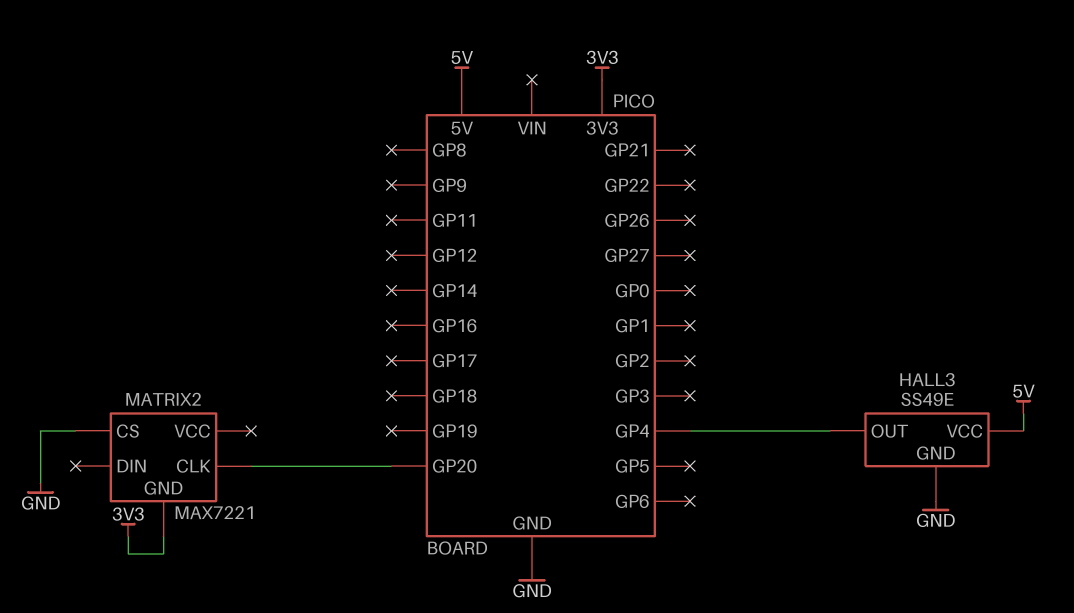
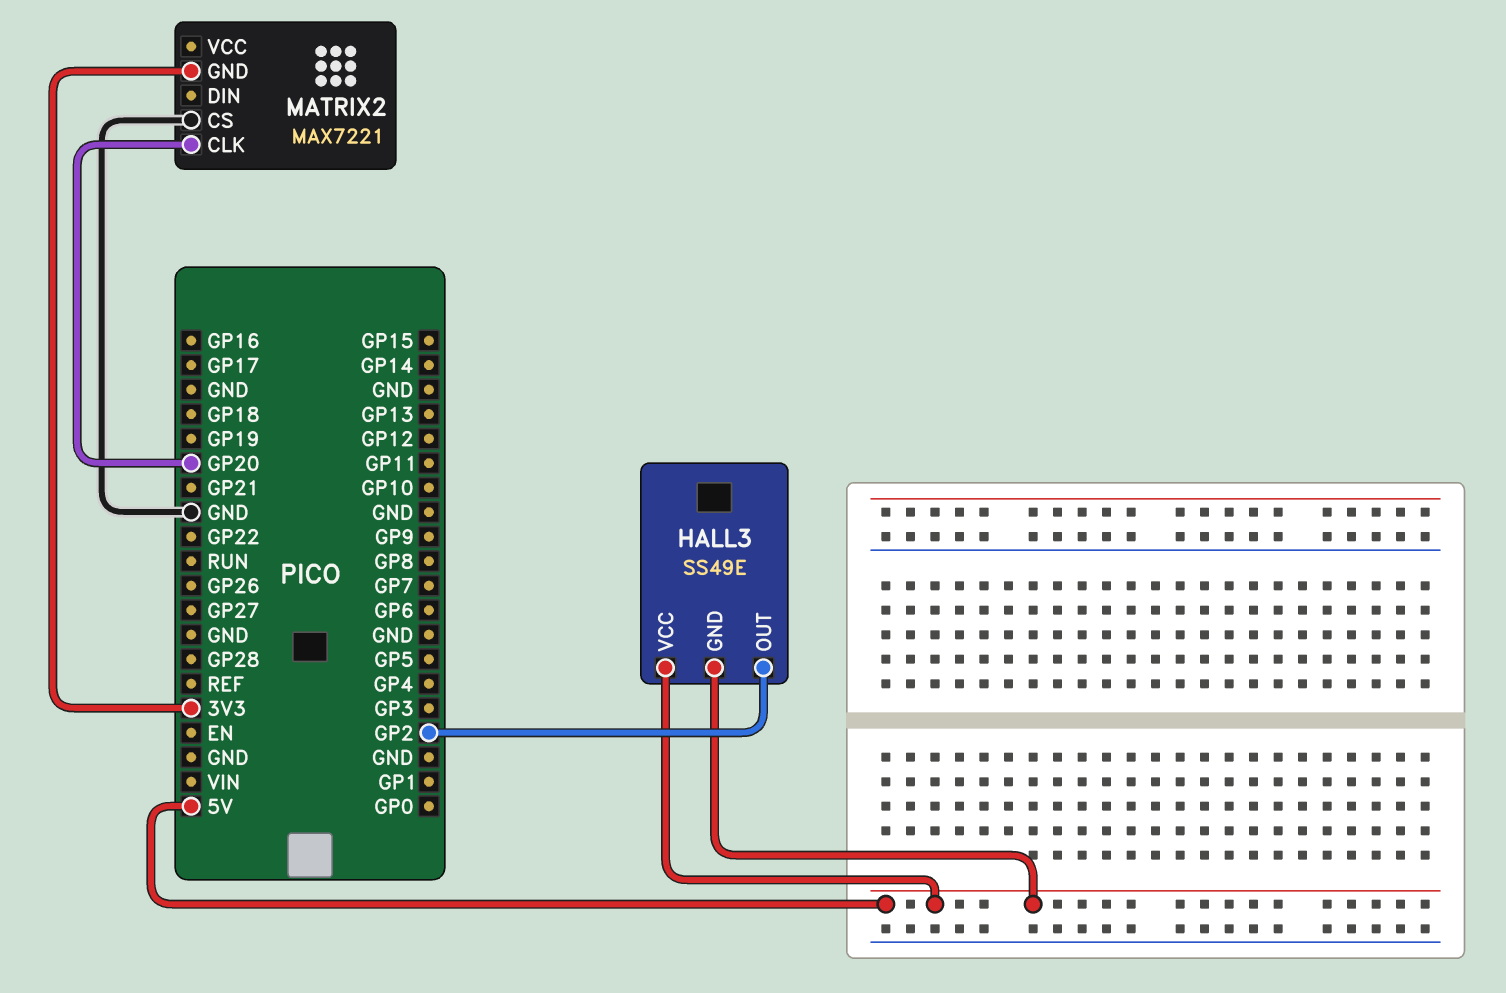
HALL3 pin GND: GND -> 5V
HALL3 pin OUT: GP4 -> GP2

